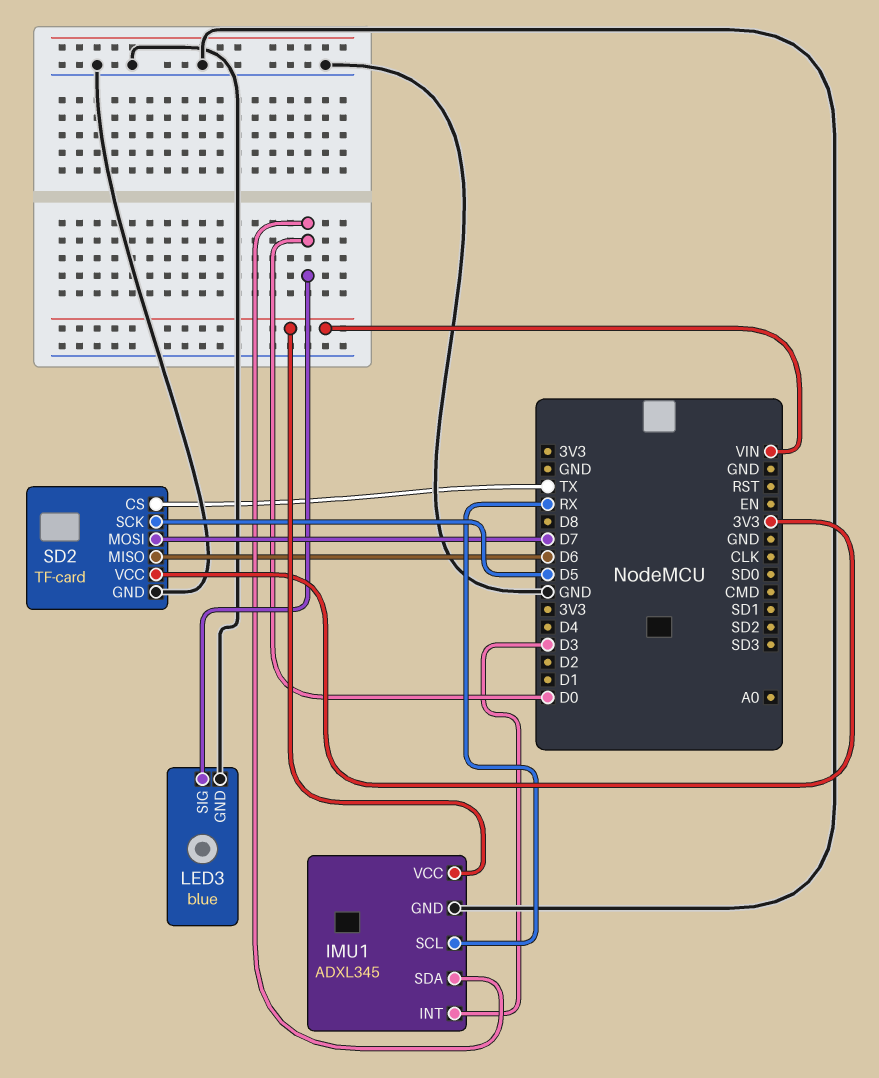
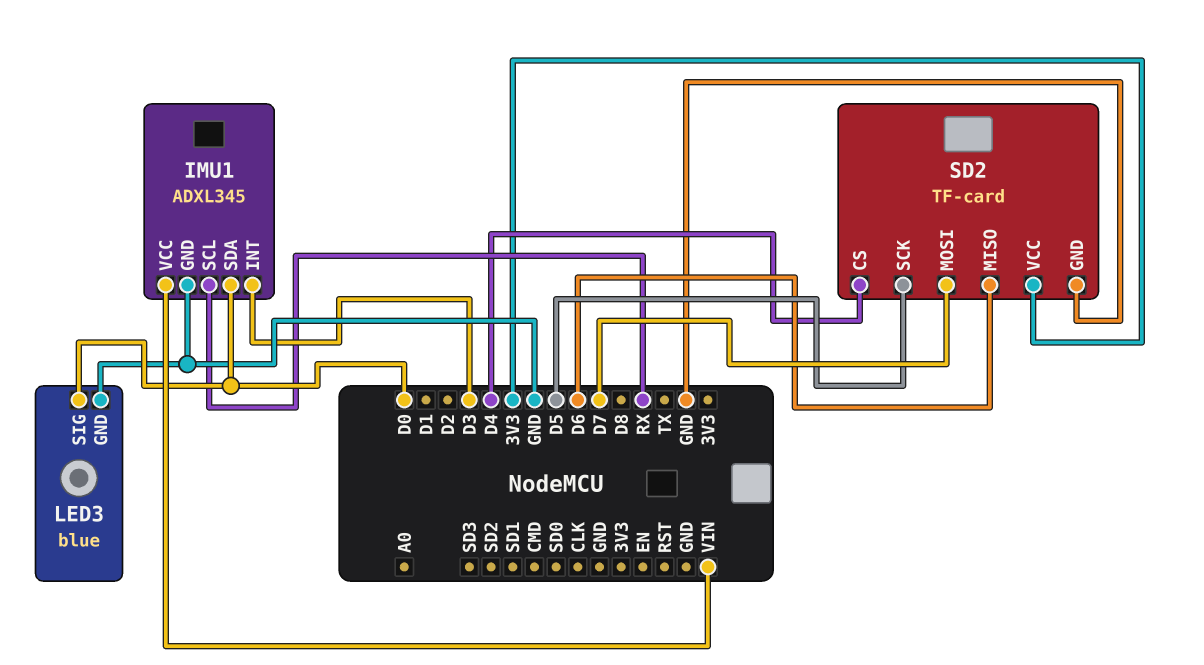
SD2 pin CS: TX -> D4

